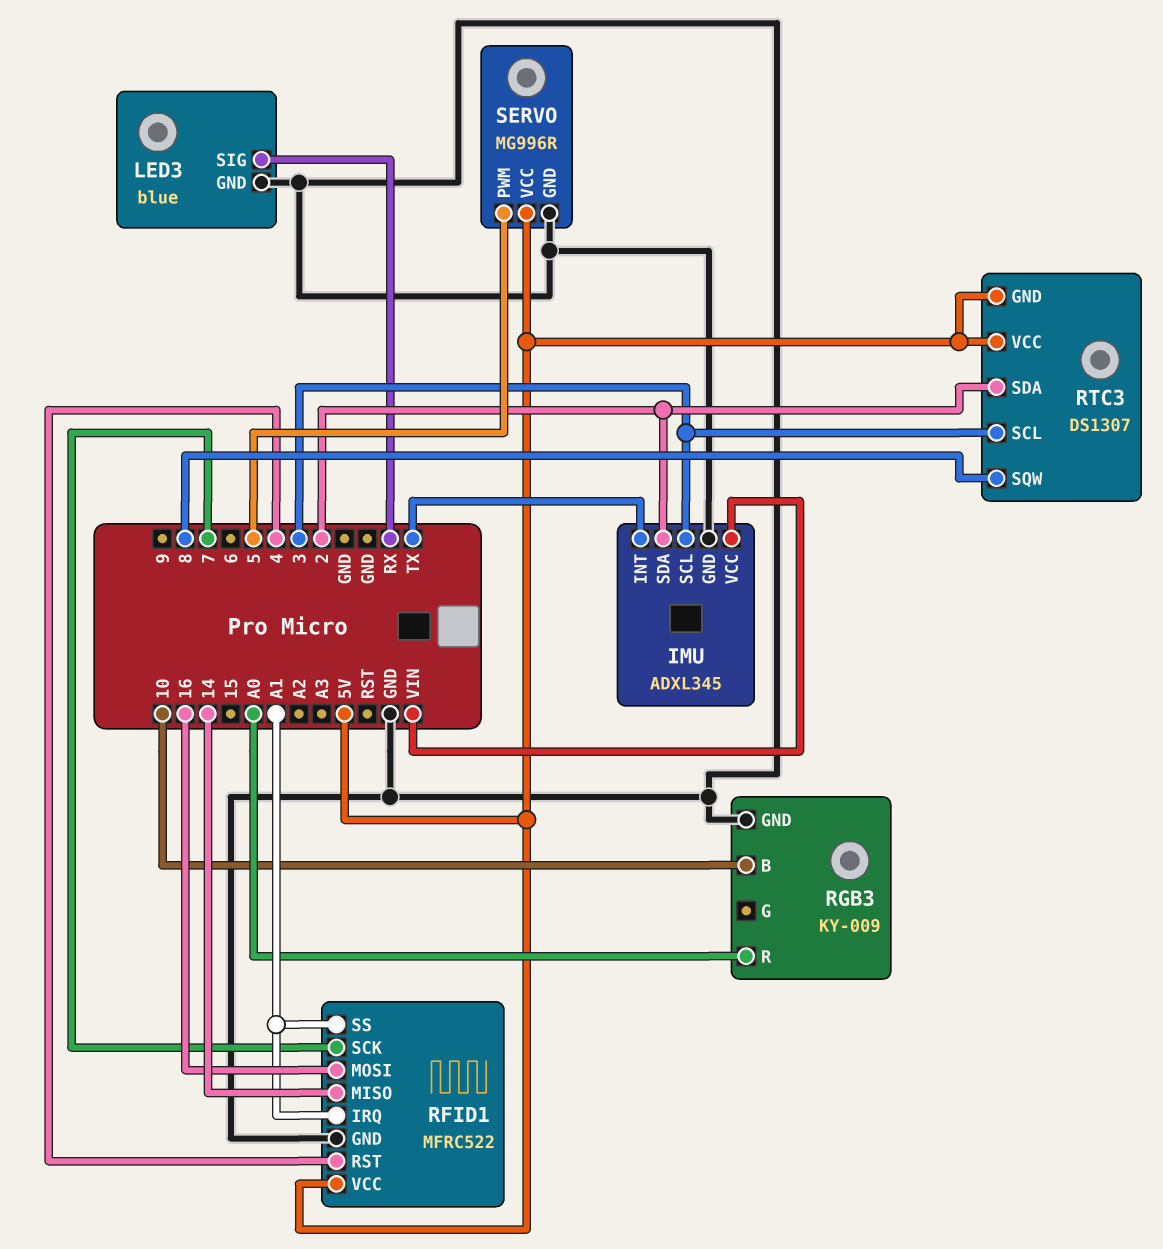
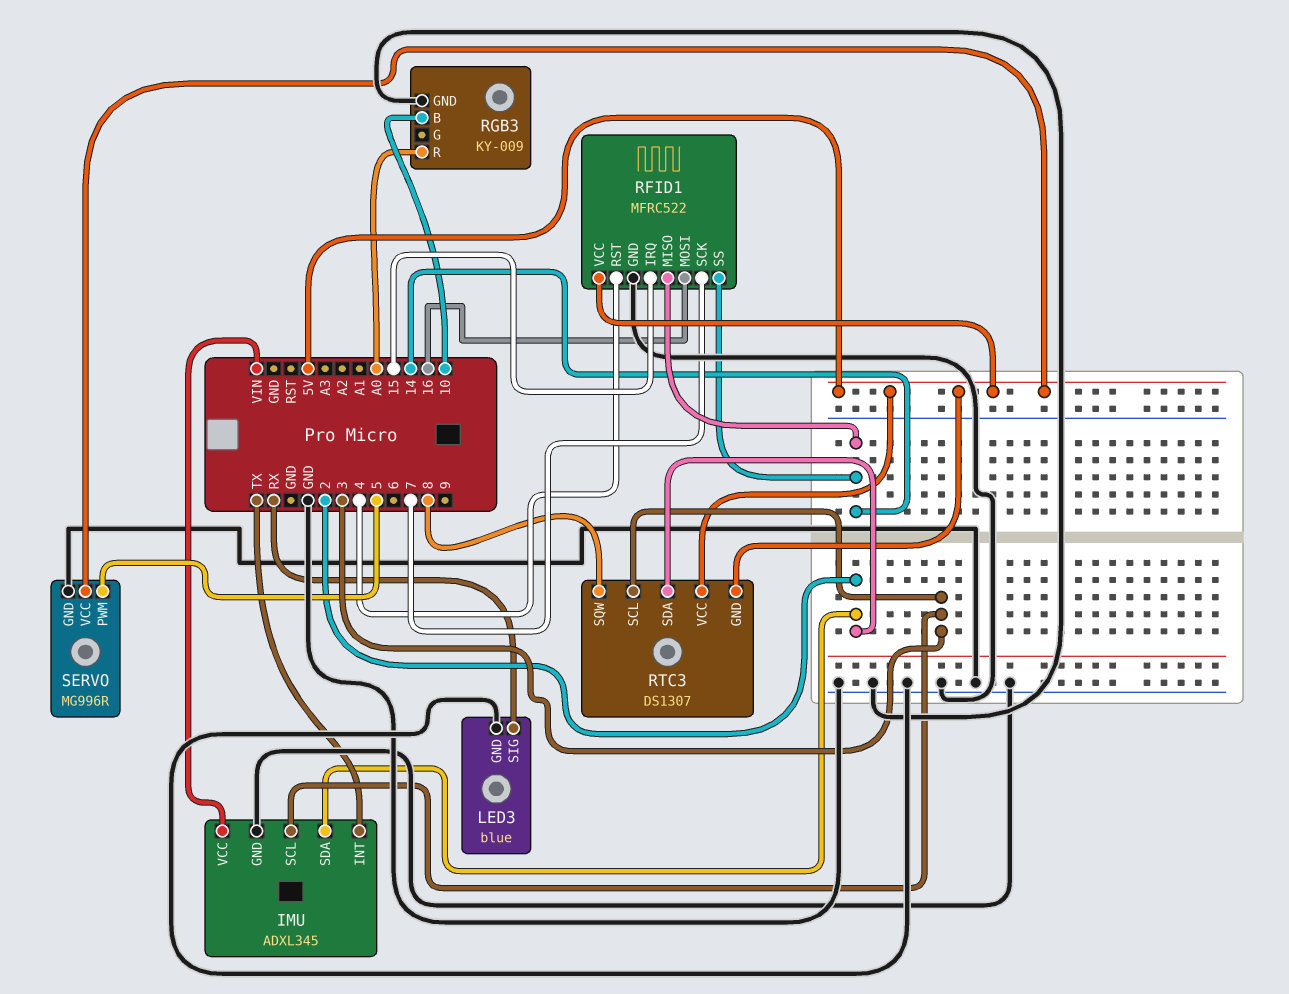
RFID1 pin IRQ: A1 -> 15
RFID1 pin SS: A1 -> 14

